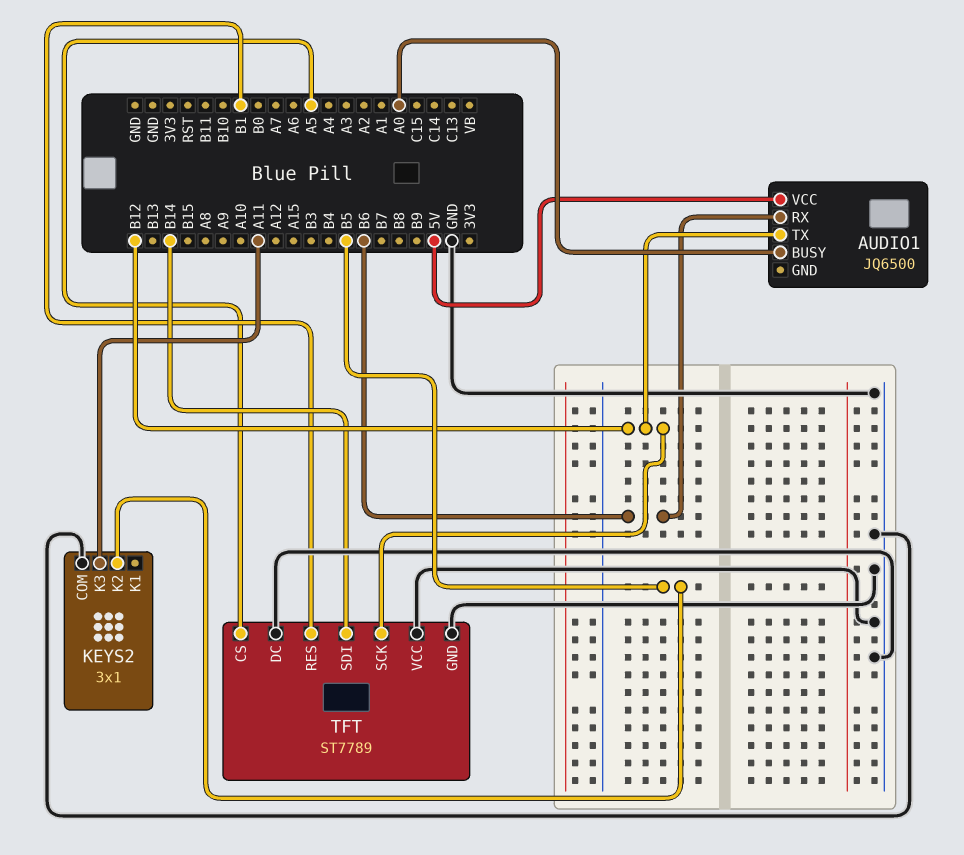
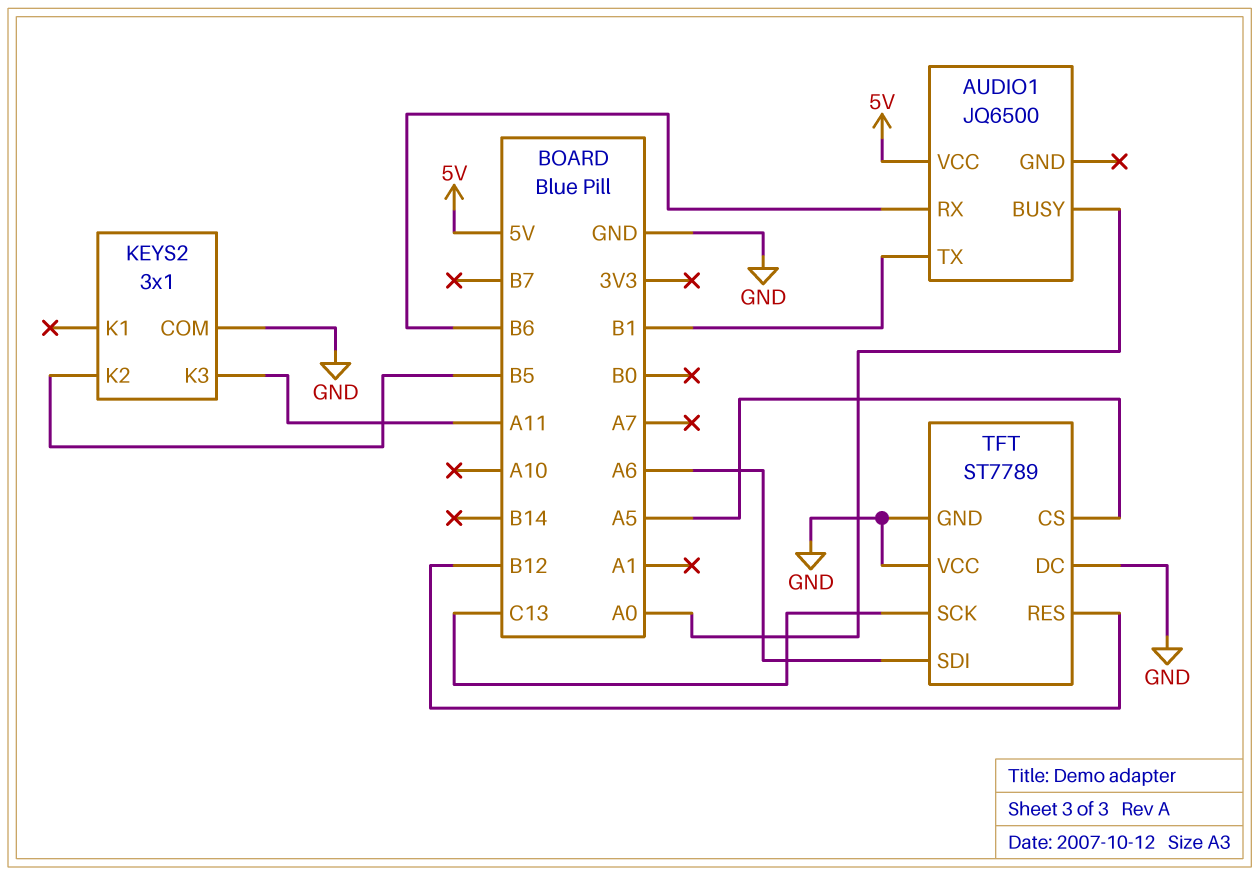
AUDIO1 pin TX: B12 -> B1
TFT pin RES: B1 -> B12
TFT pin SCK: B12 -> C13
TFT pin SDI: B14 -> A6

